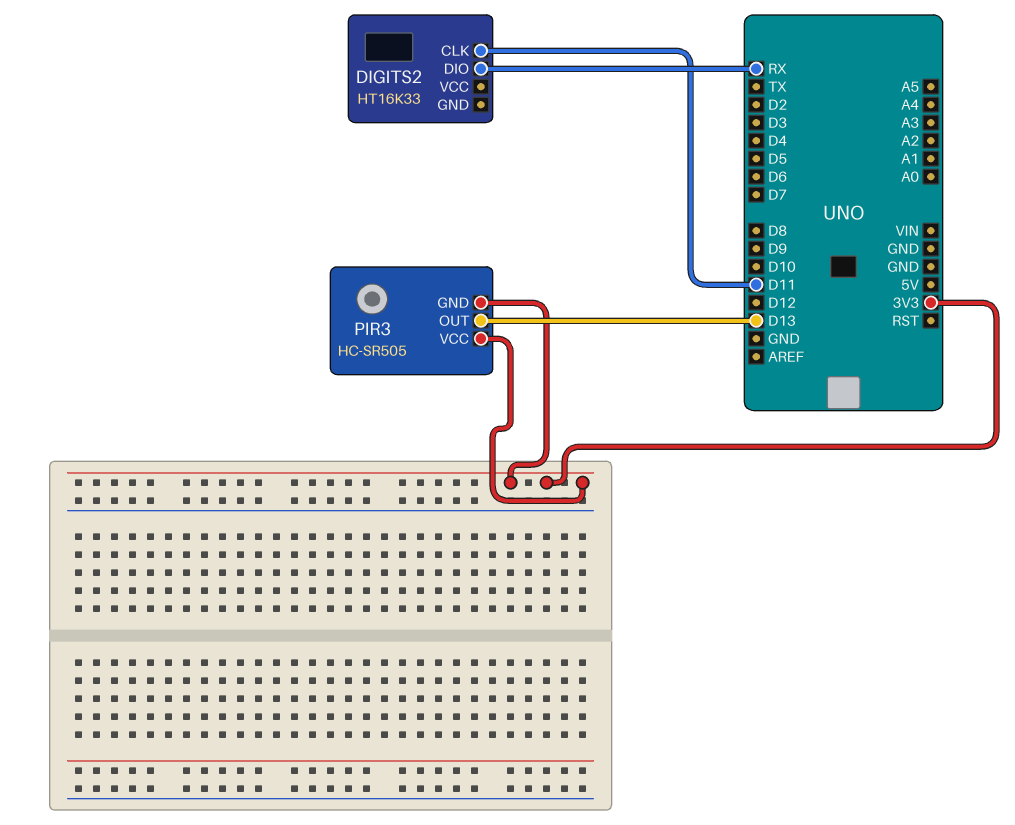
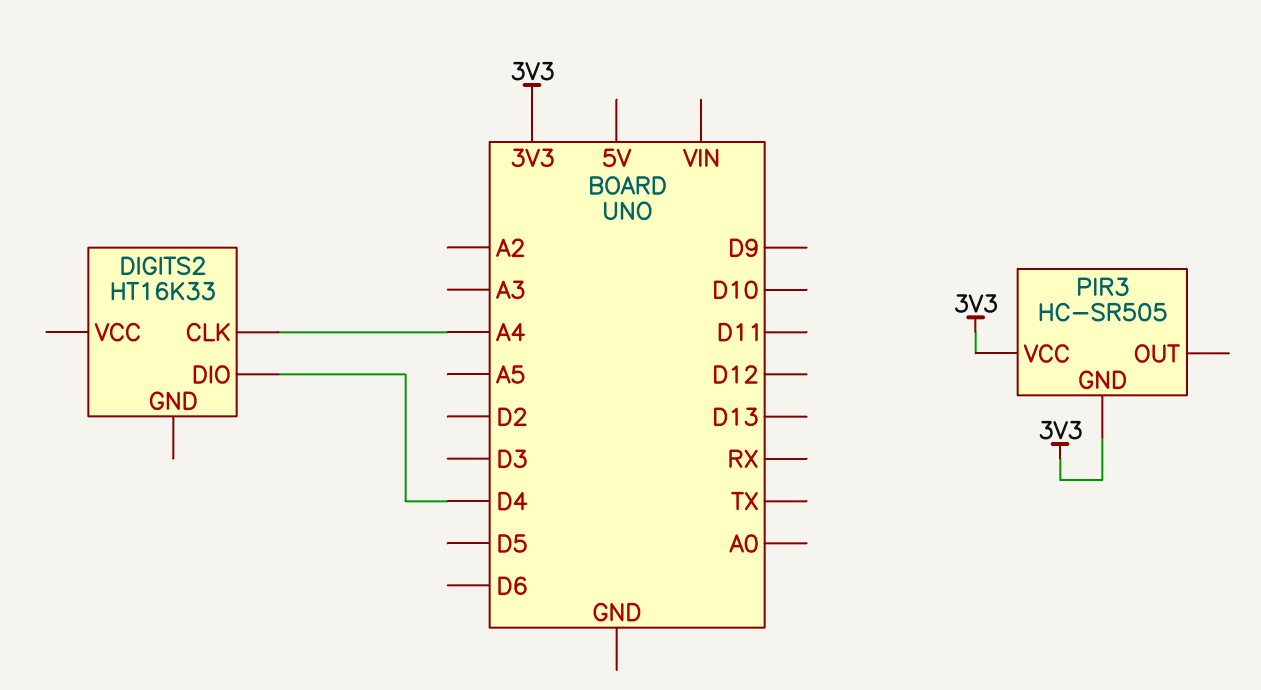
DIGITS2 pin CLK: D11 -> A4
DIGITS2 pin DIO: RX -> D4
PIR3 pin OUT: D13 -> none

